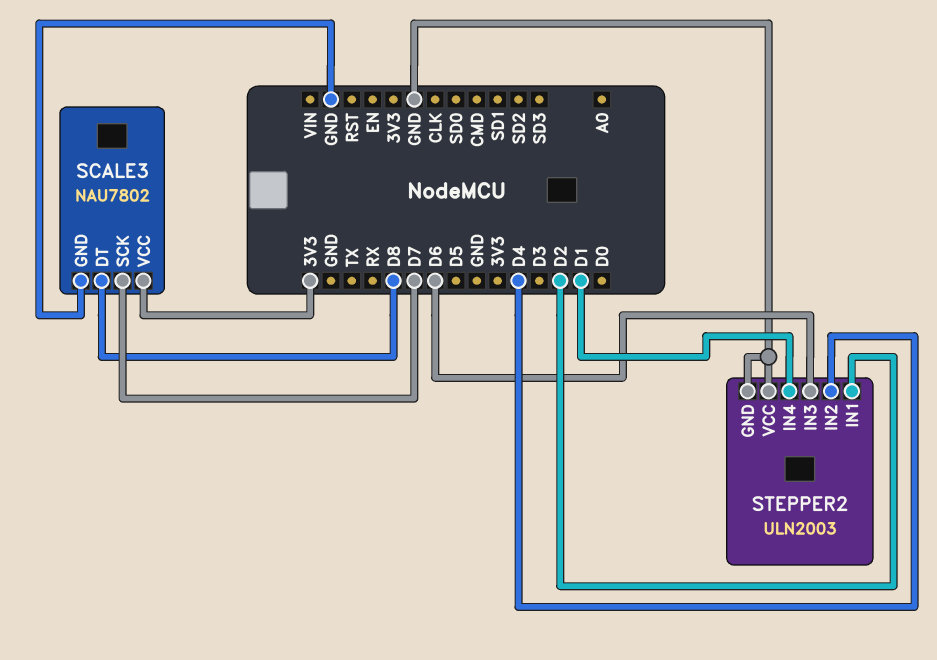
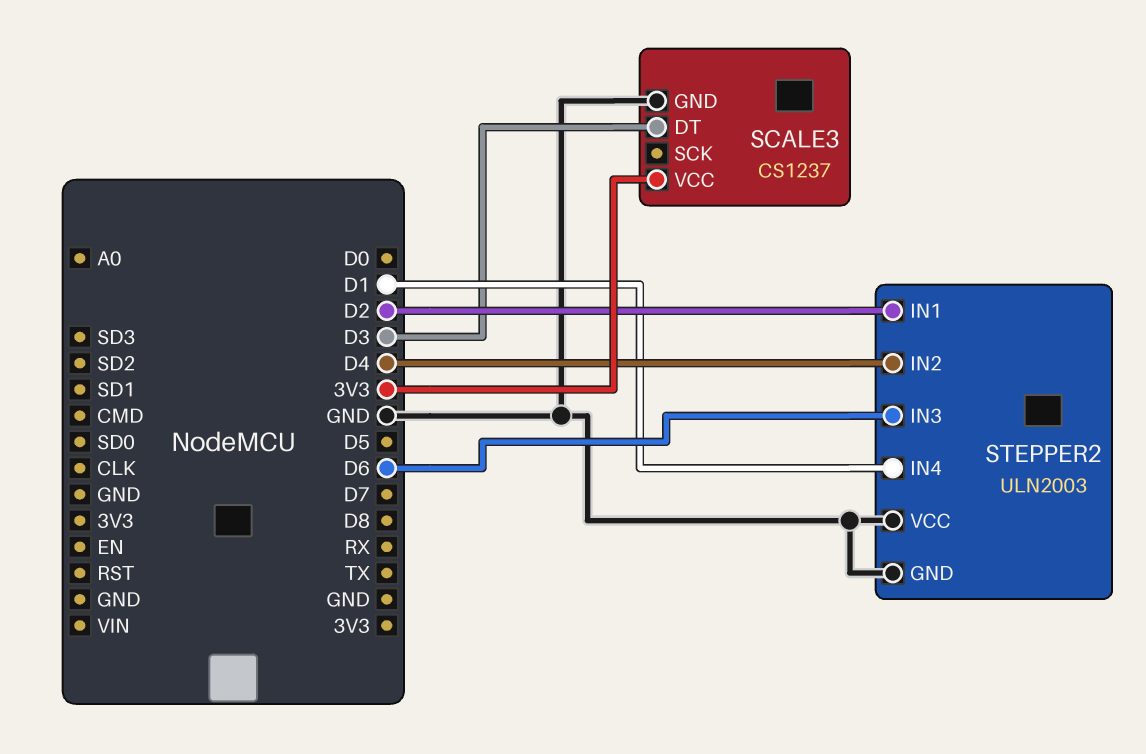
SCALE3: NAU7802 -> CS1237
SCALE3 pin DT: D8 -> D3
SCALE3 pin SCK: D7 -> none

